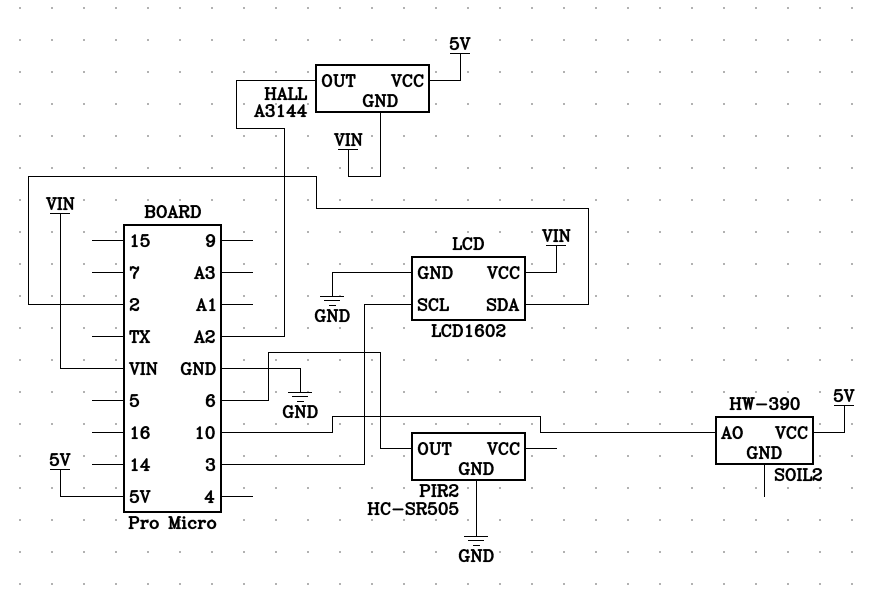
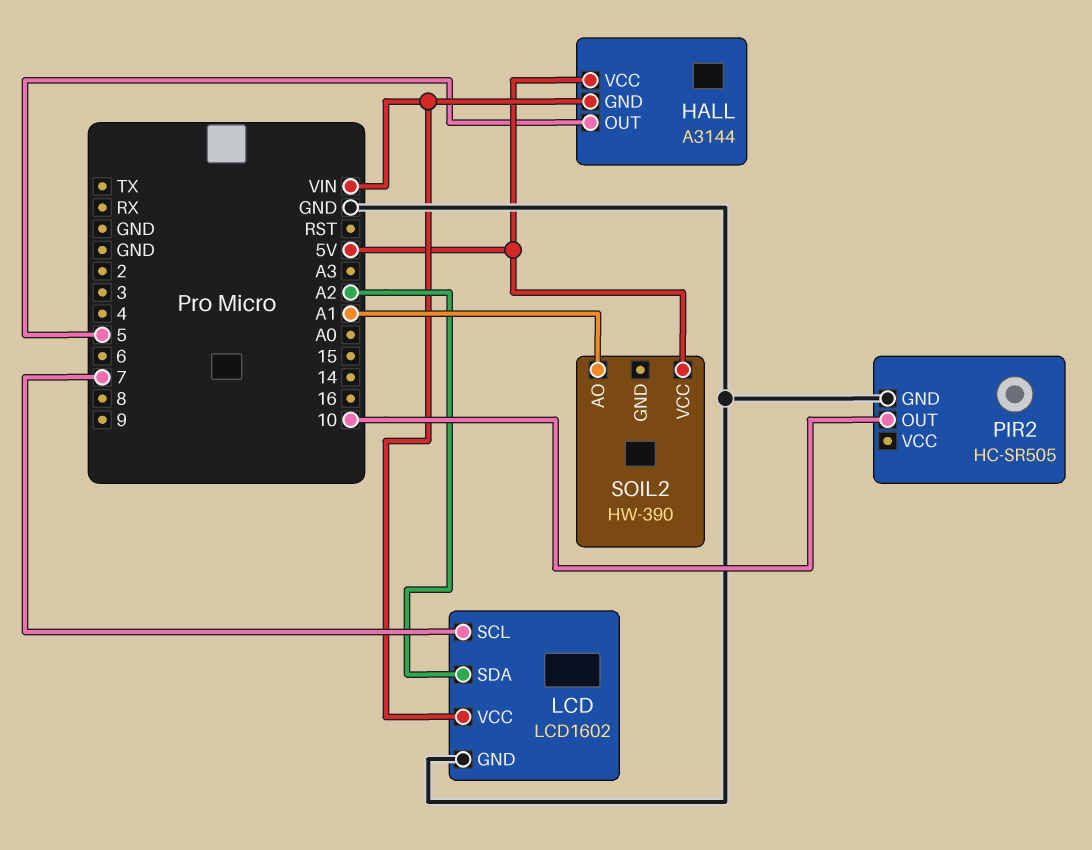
HALL pin OUT: A2 -> 5
LCD pin SCL: 3 -> 7
LCD pin SDA: 2 -> A2
PIR2 pin OUT: 6 -> 10
SOIL2 pin AO: 10 -> A1

